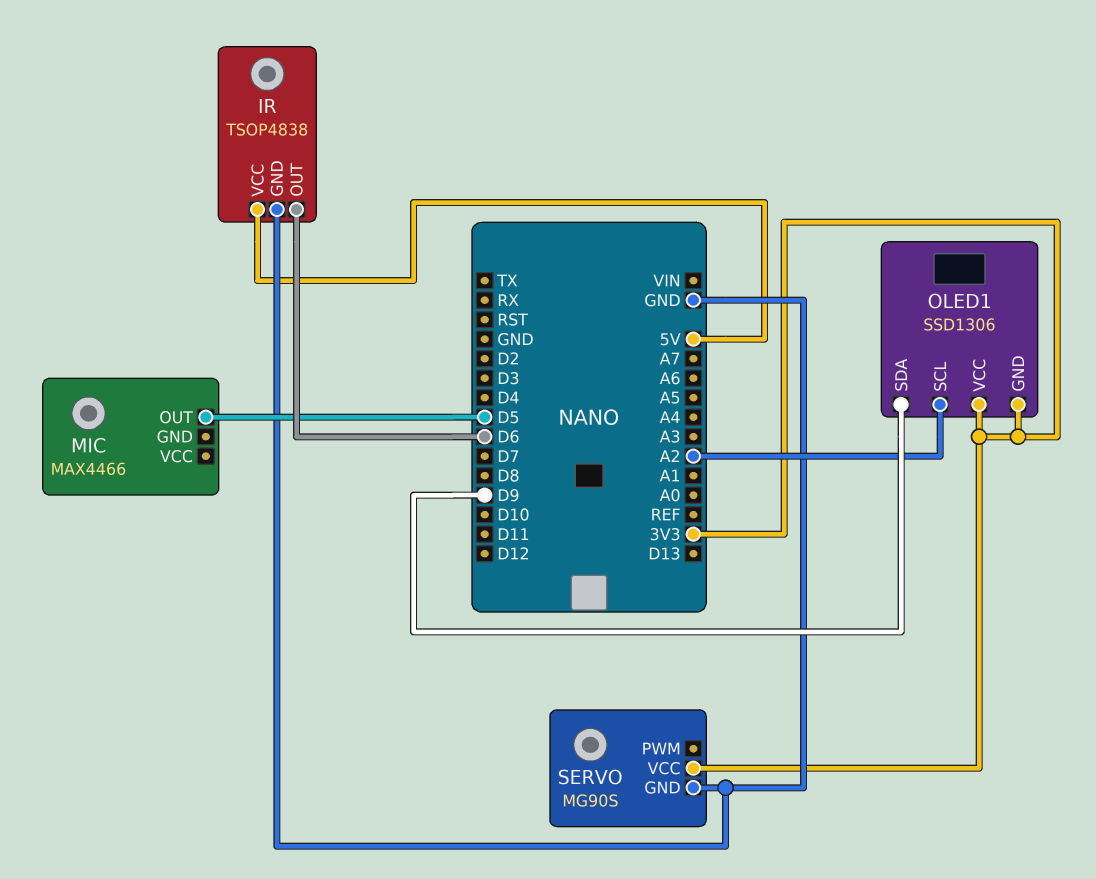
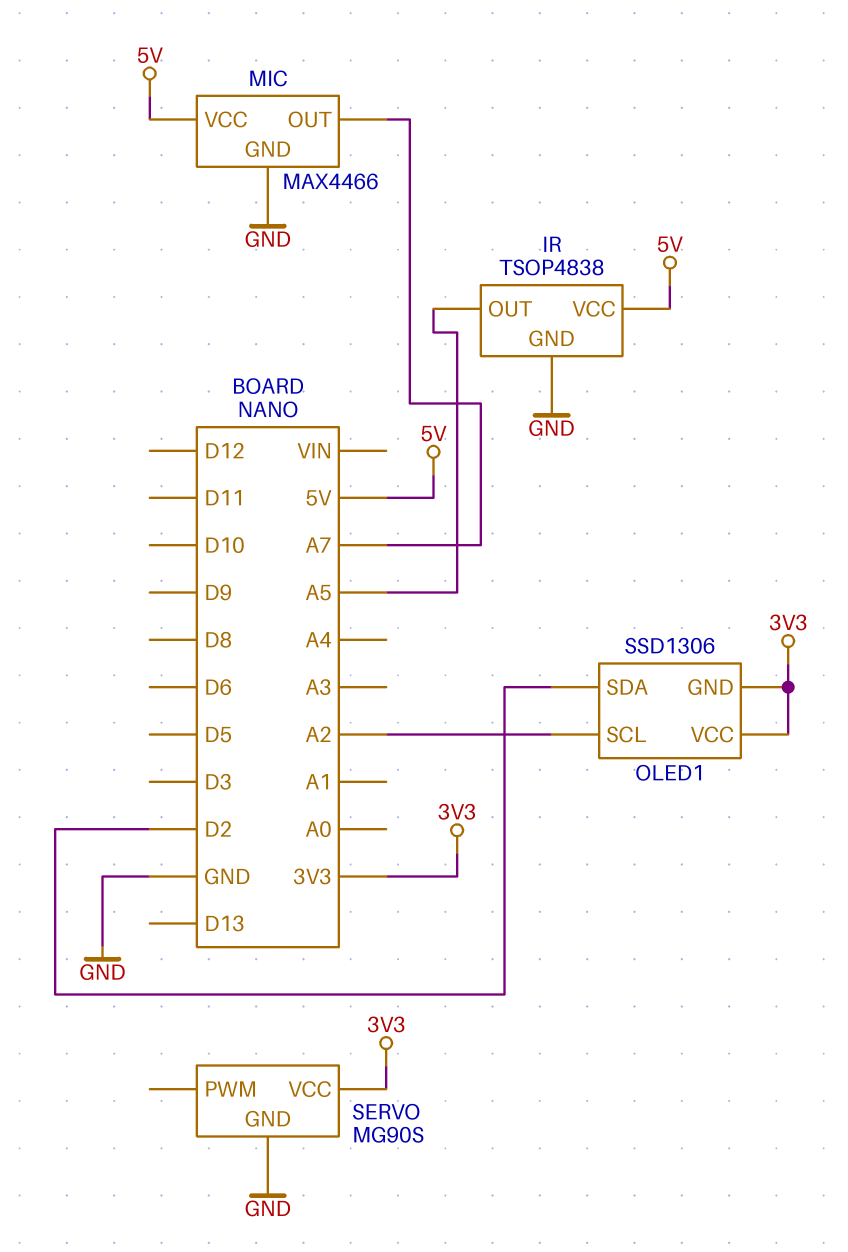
IR pin OUT: D6 -> A5
MIC pin GND: none -> GND
MIC pin OUT: D5 -> A7
MIC pin VCC: none -> 5V
OLED1 pin SDA: D9 -> D2

